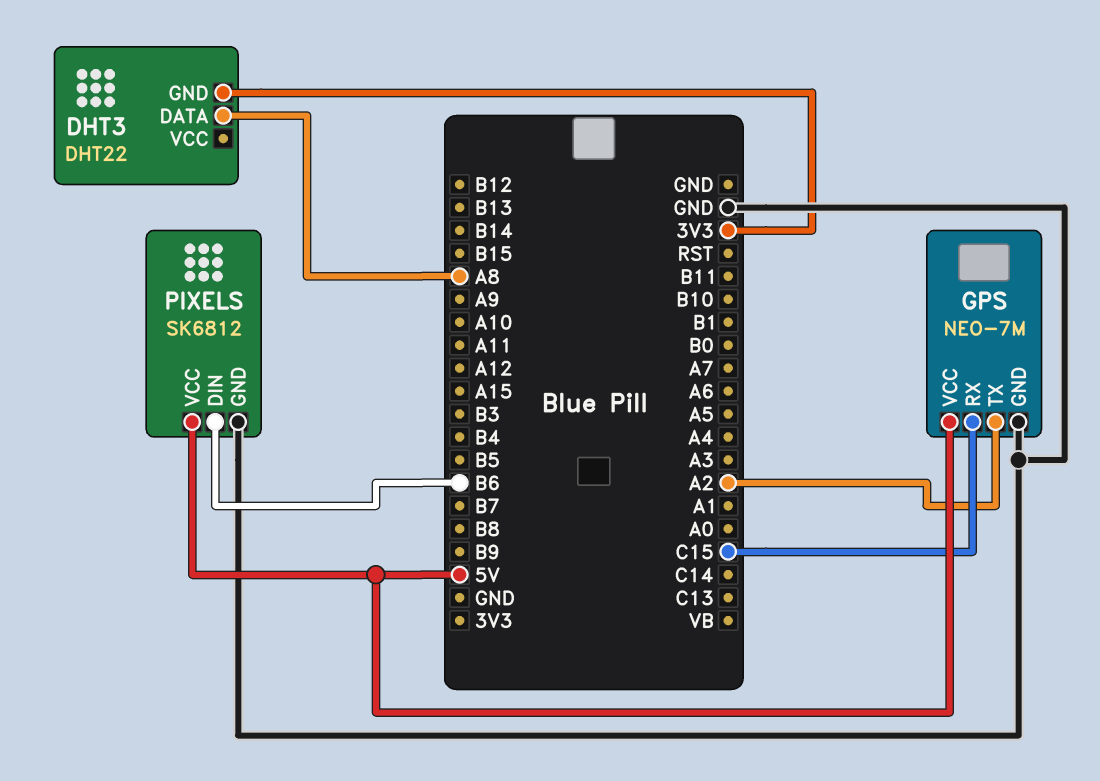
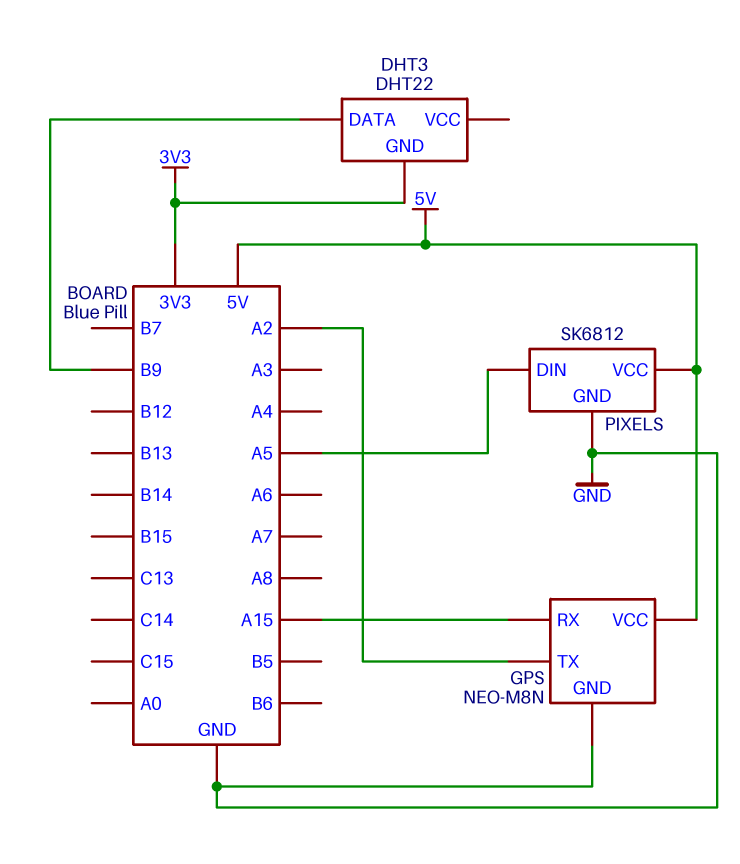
DHT3 pin DATA: A8 -> B9
GPS: NEO-7M -> NEO-M8N
GPS pin RX: C15 -> A15
PIXELS pin DIN: B6 -> A5

